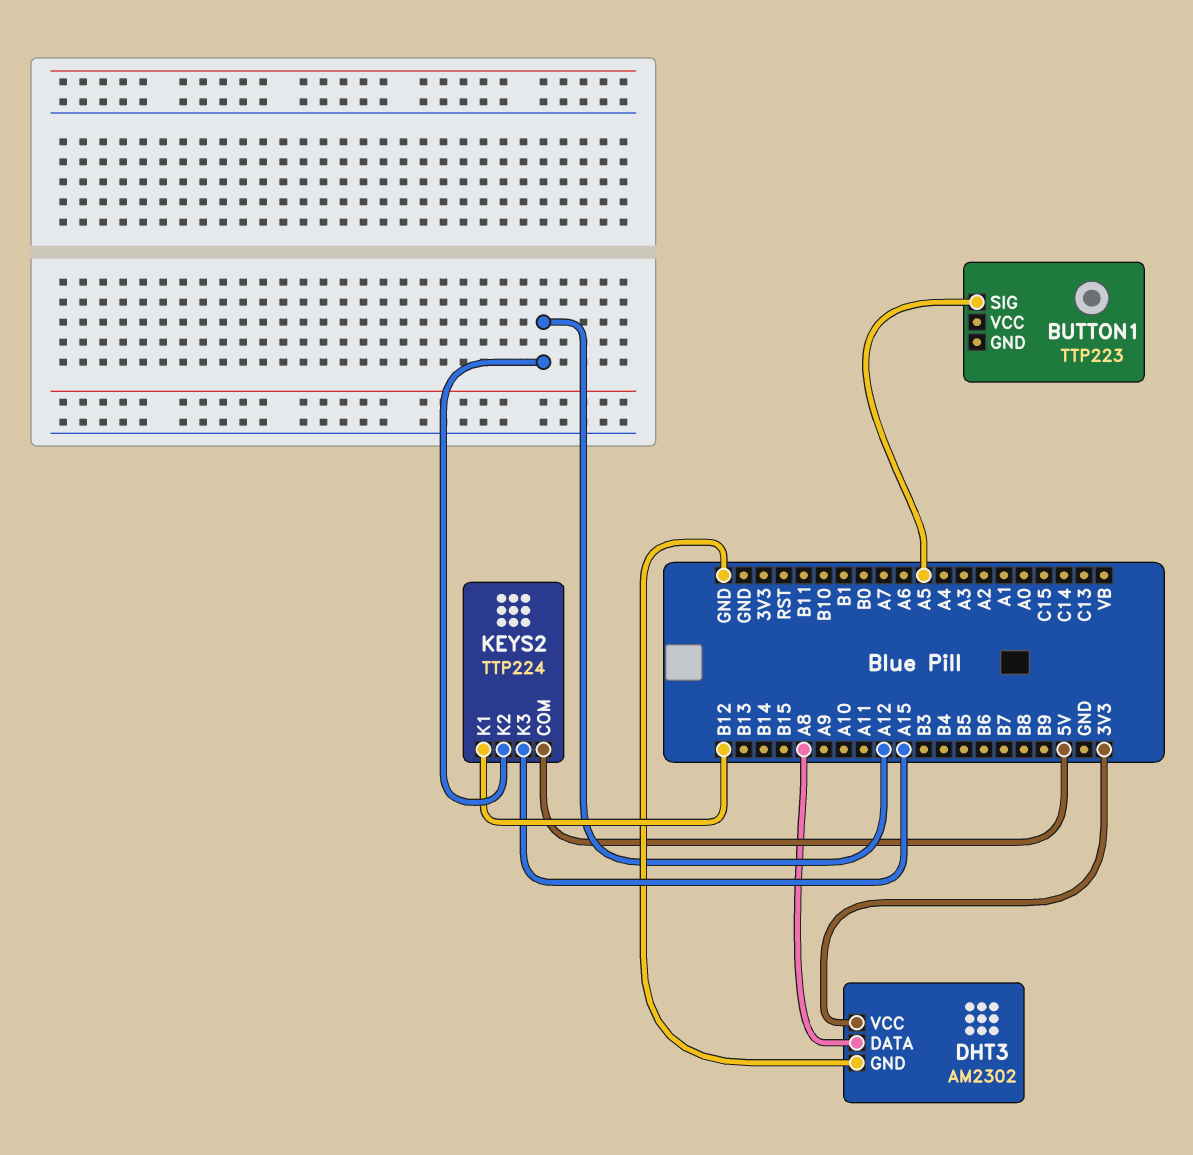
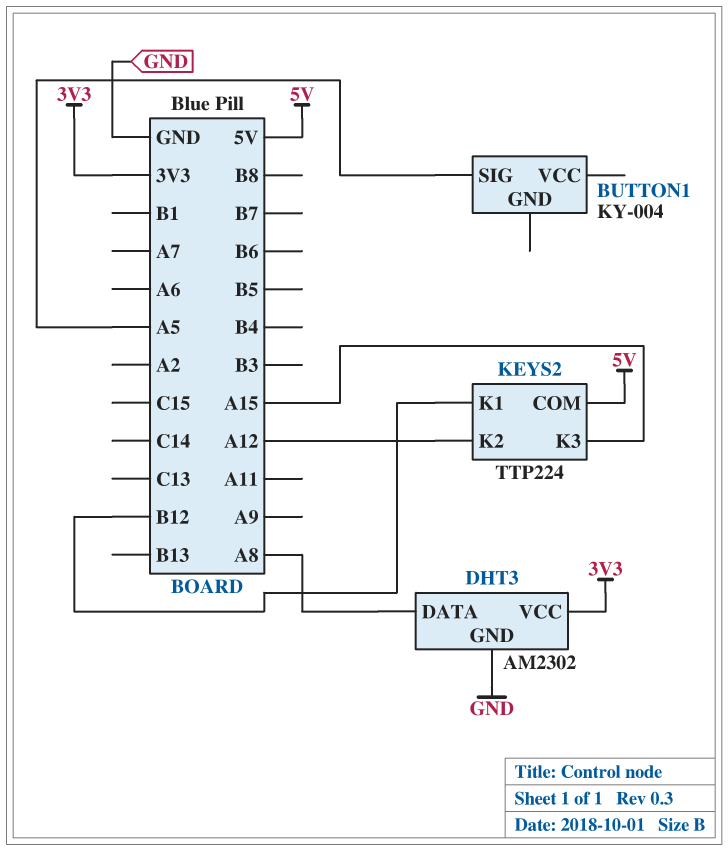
BUTTON1: TTP223 -> KY-004

